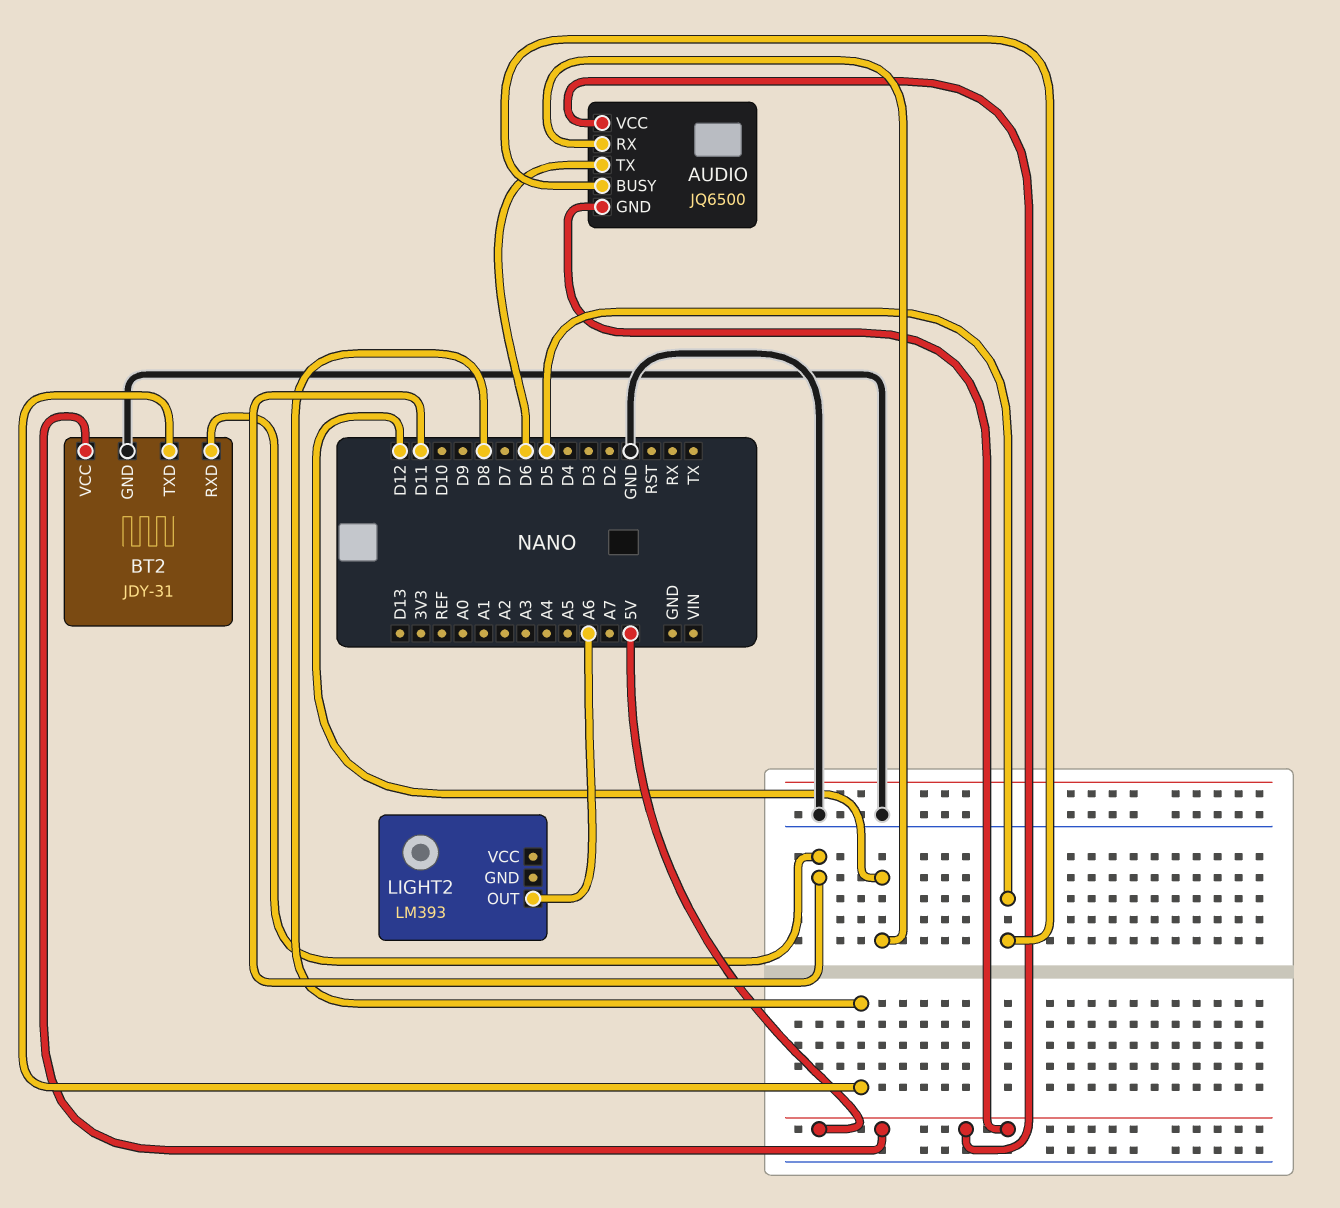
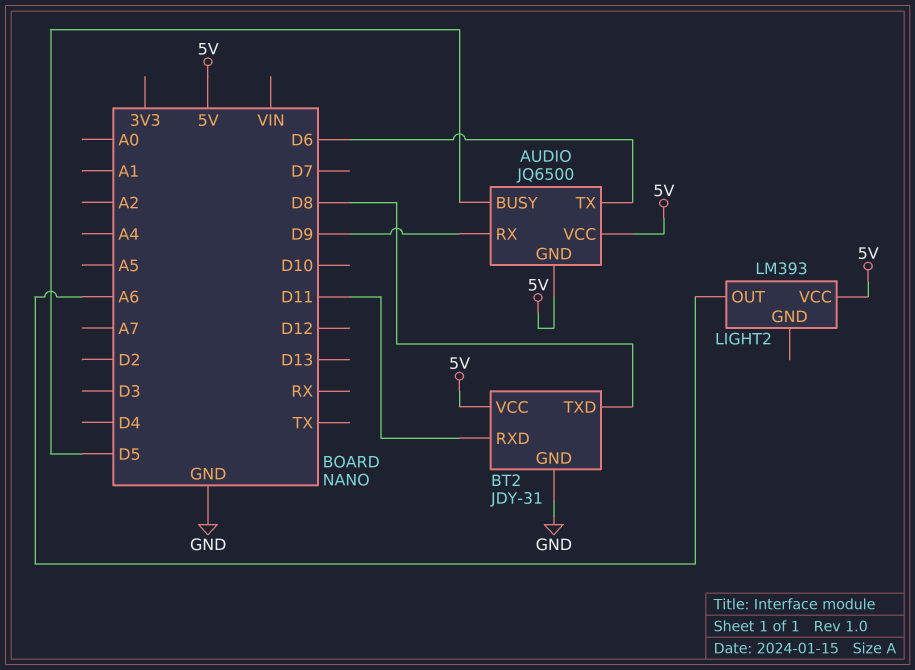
AUDIO pin RX: D12 -> D9
LIGHT2 pin VCC: none -> 5V

